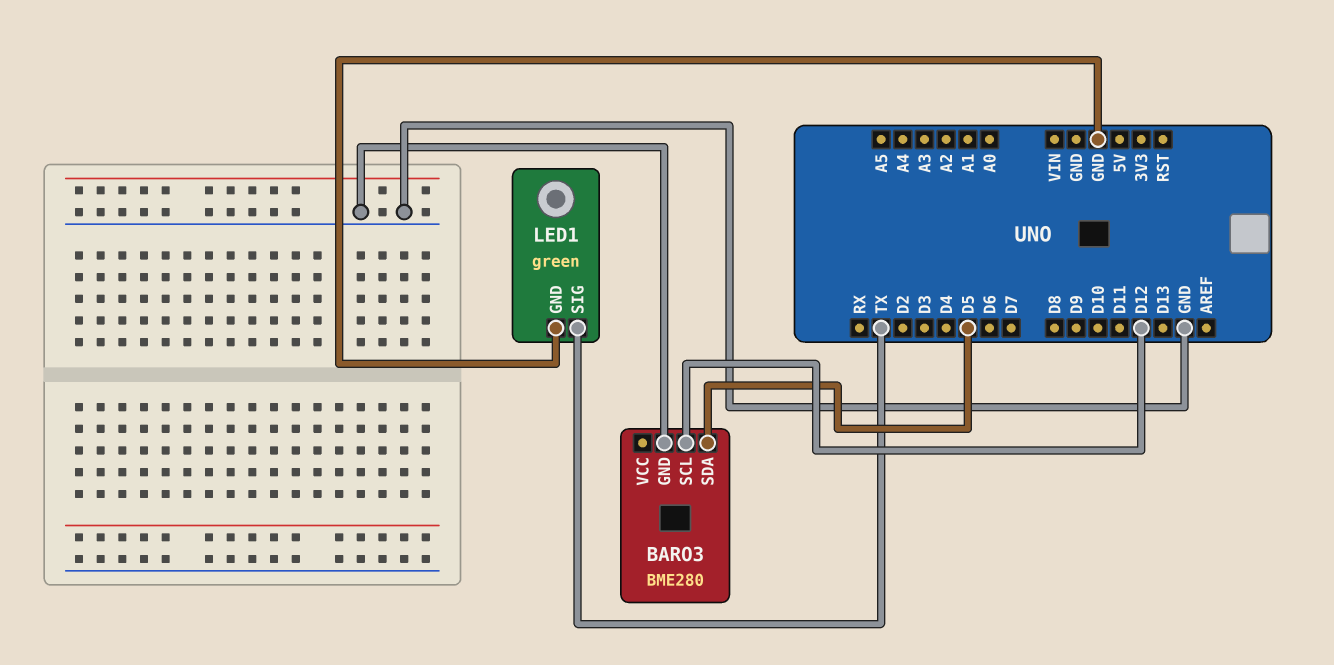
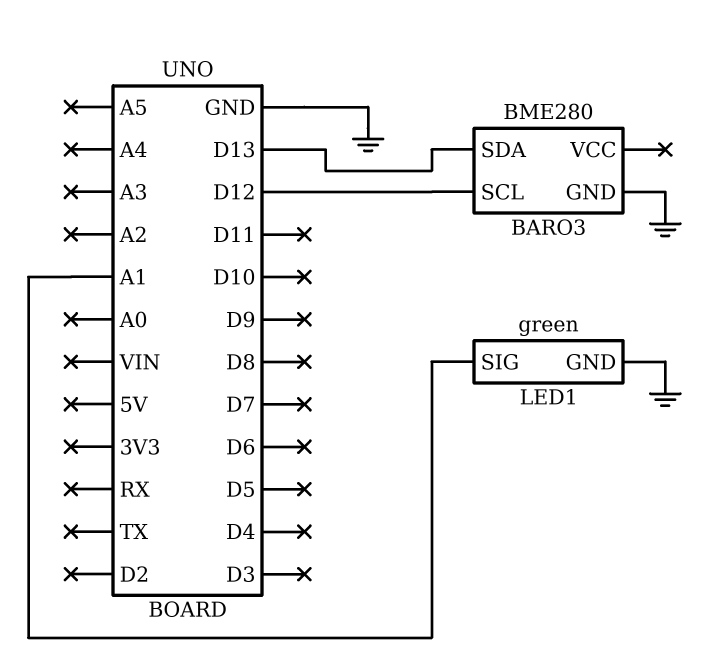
BARO3 pin SDA: D5 -> D13
LED1 pin SIG: TX -> A1

